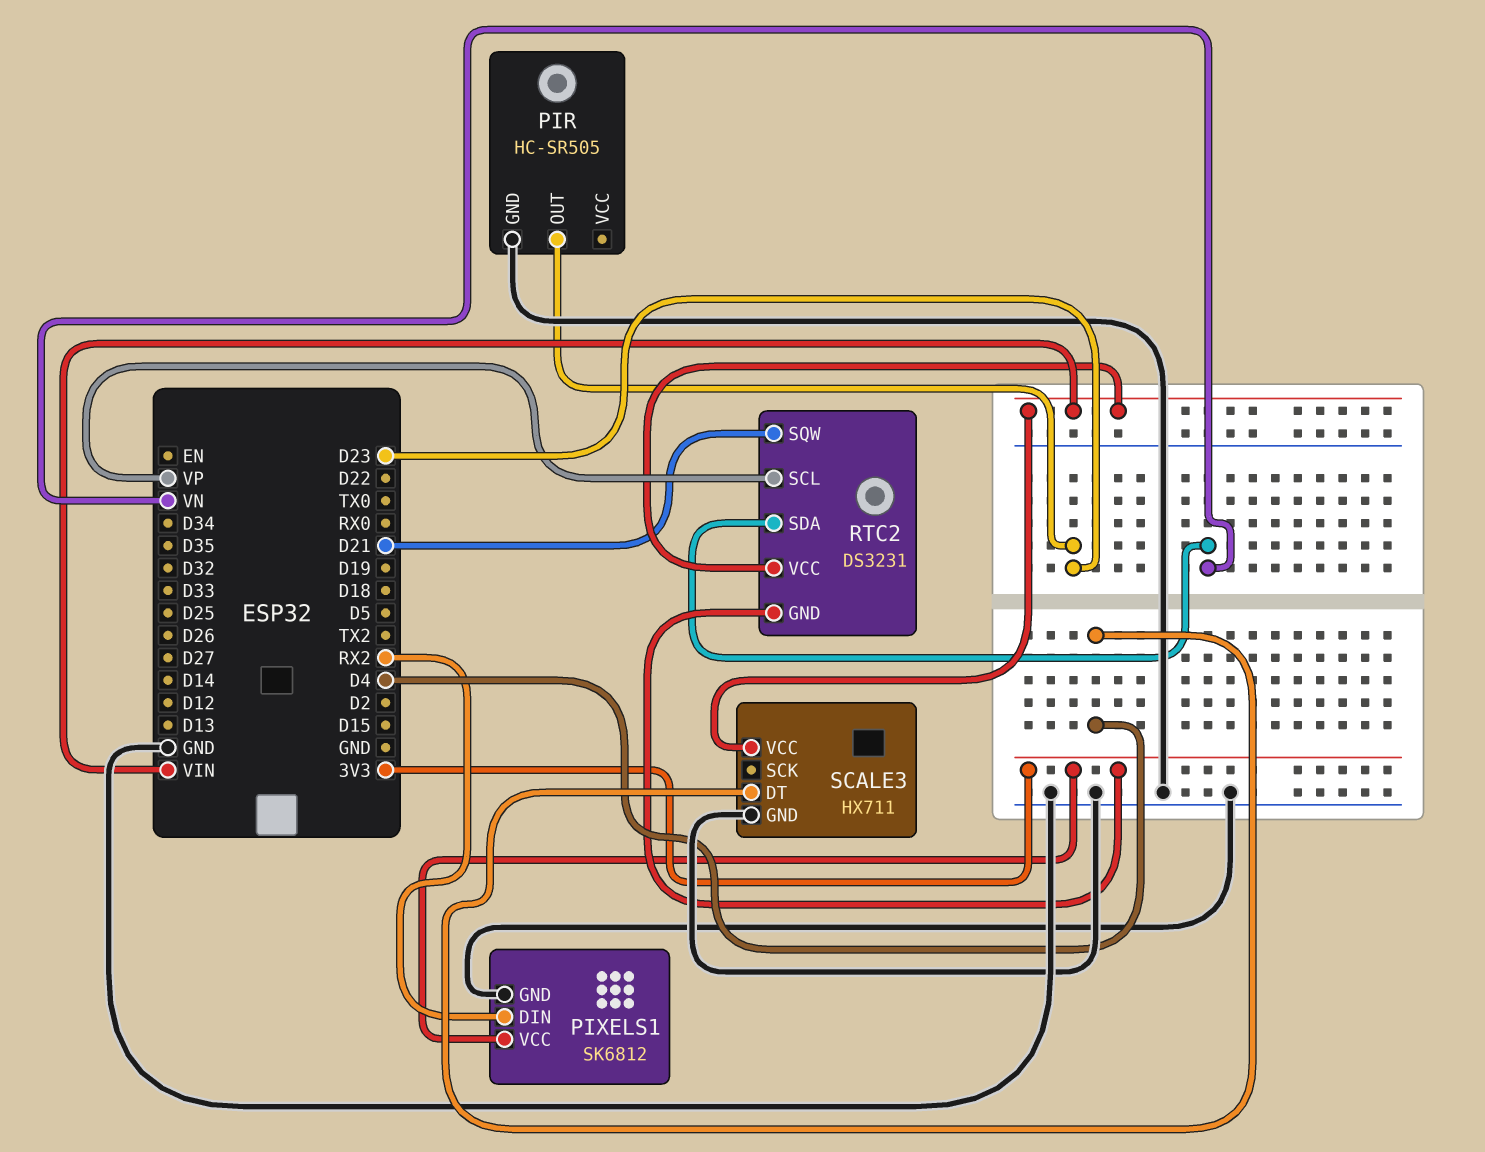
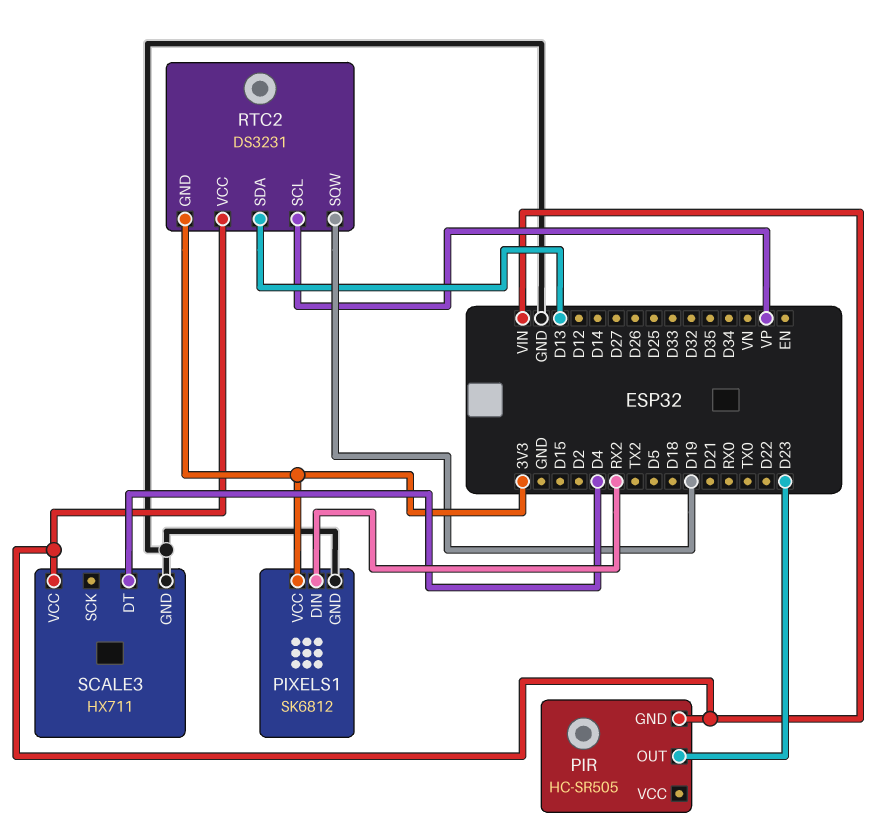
PIR pin GND: GND -> VIN
RTC2 pin SDA: VN -> D13
RTC2 pin SQW: D21 -> D19

